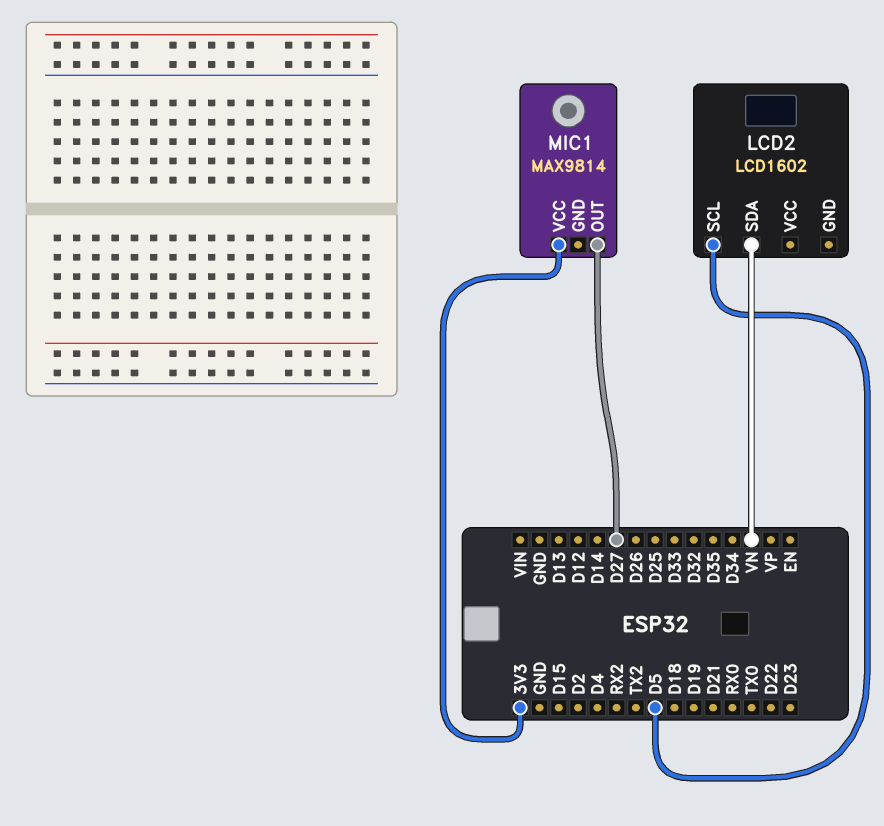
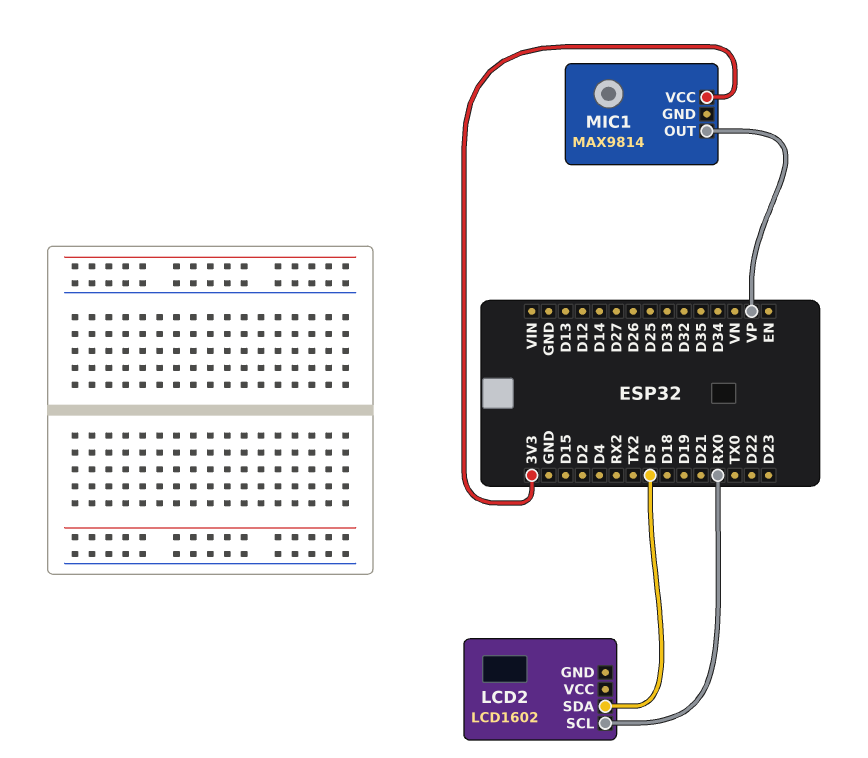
LCD2 pin SCL: D5 -> RX0
LCD2 pin SDA: VN -> D5
MIC1 pin OUT: D27 -> VP

